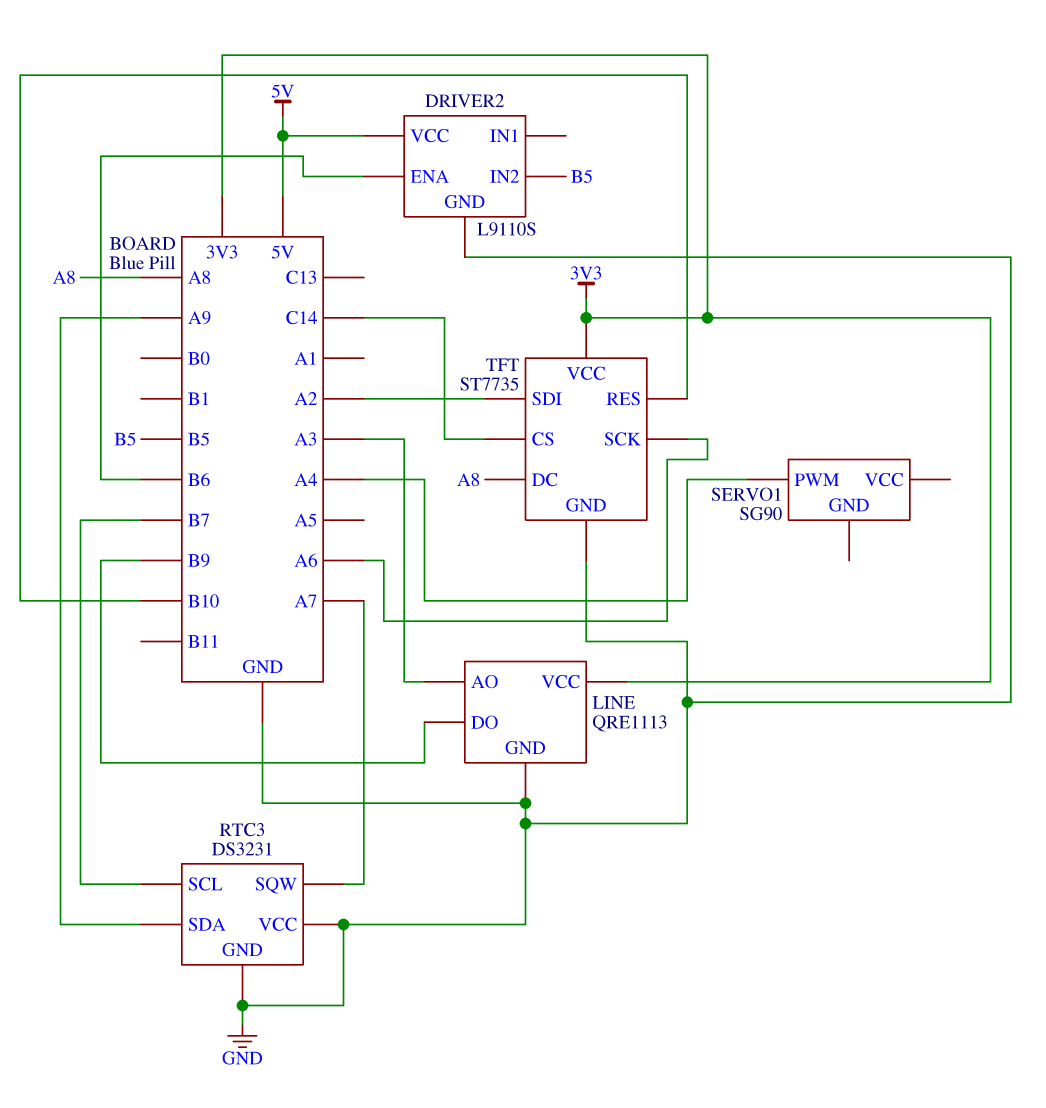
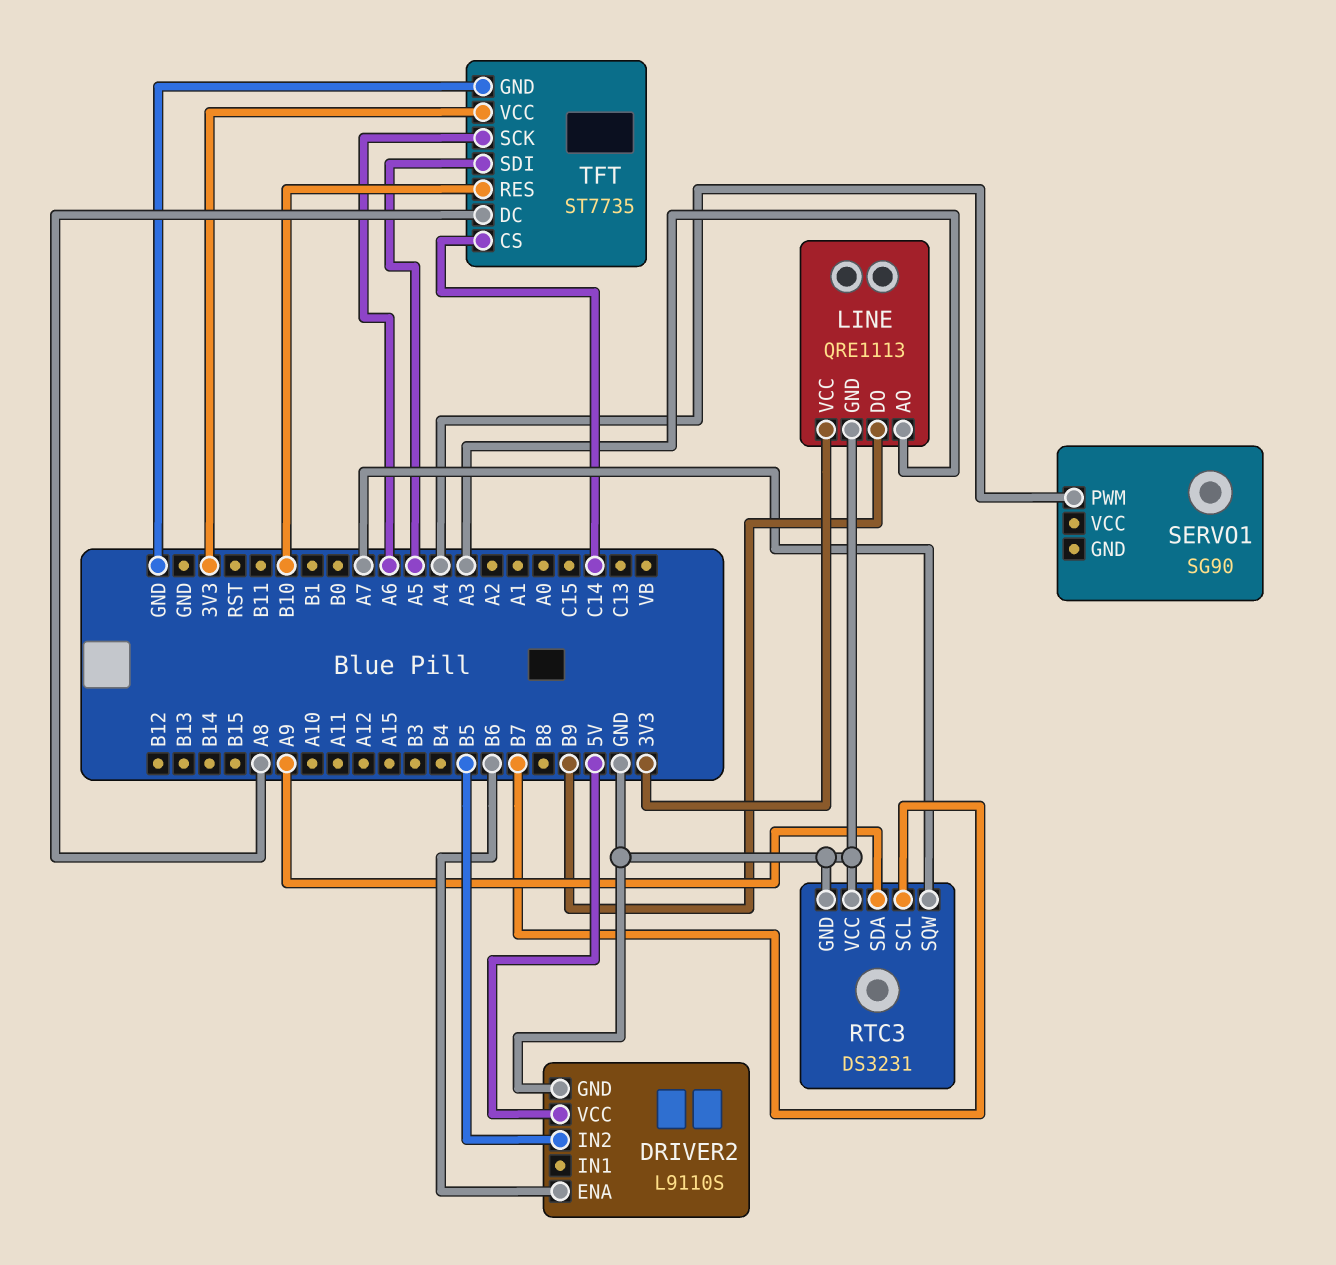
TFT pin SDI: A2 -> A5

